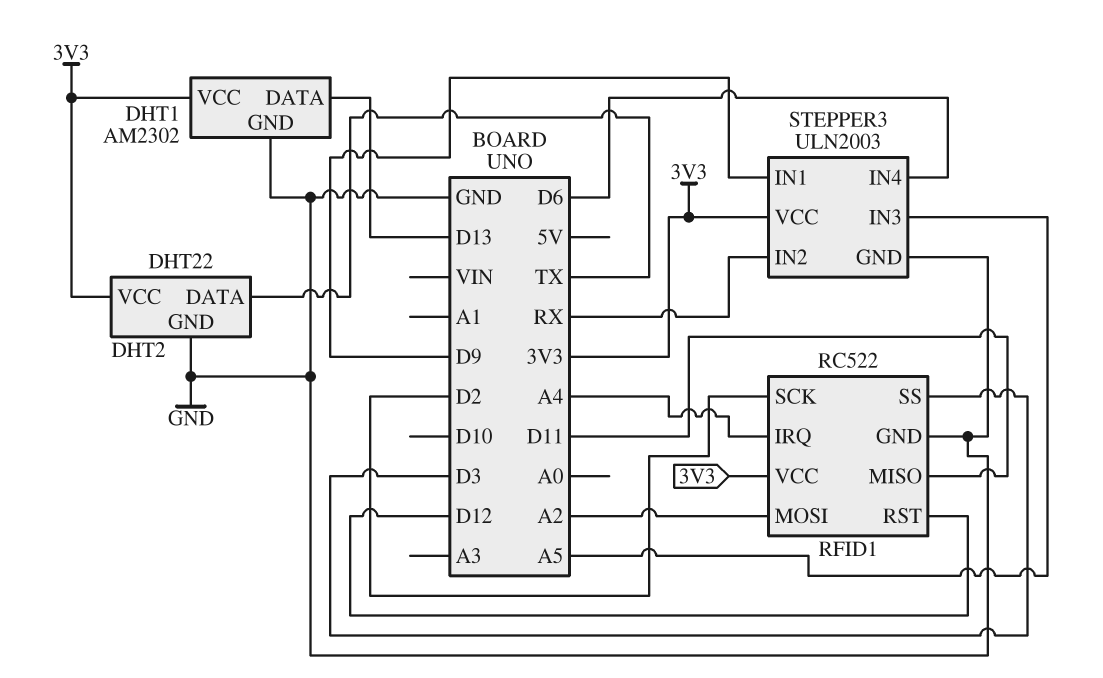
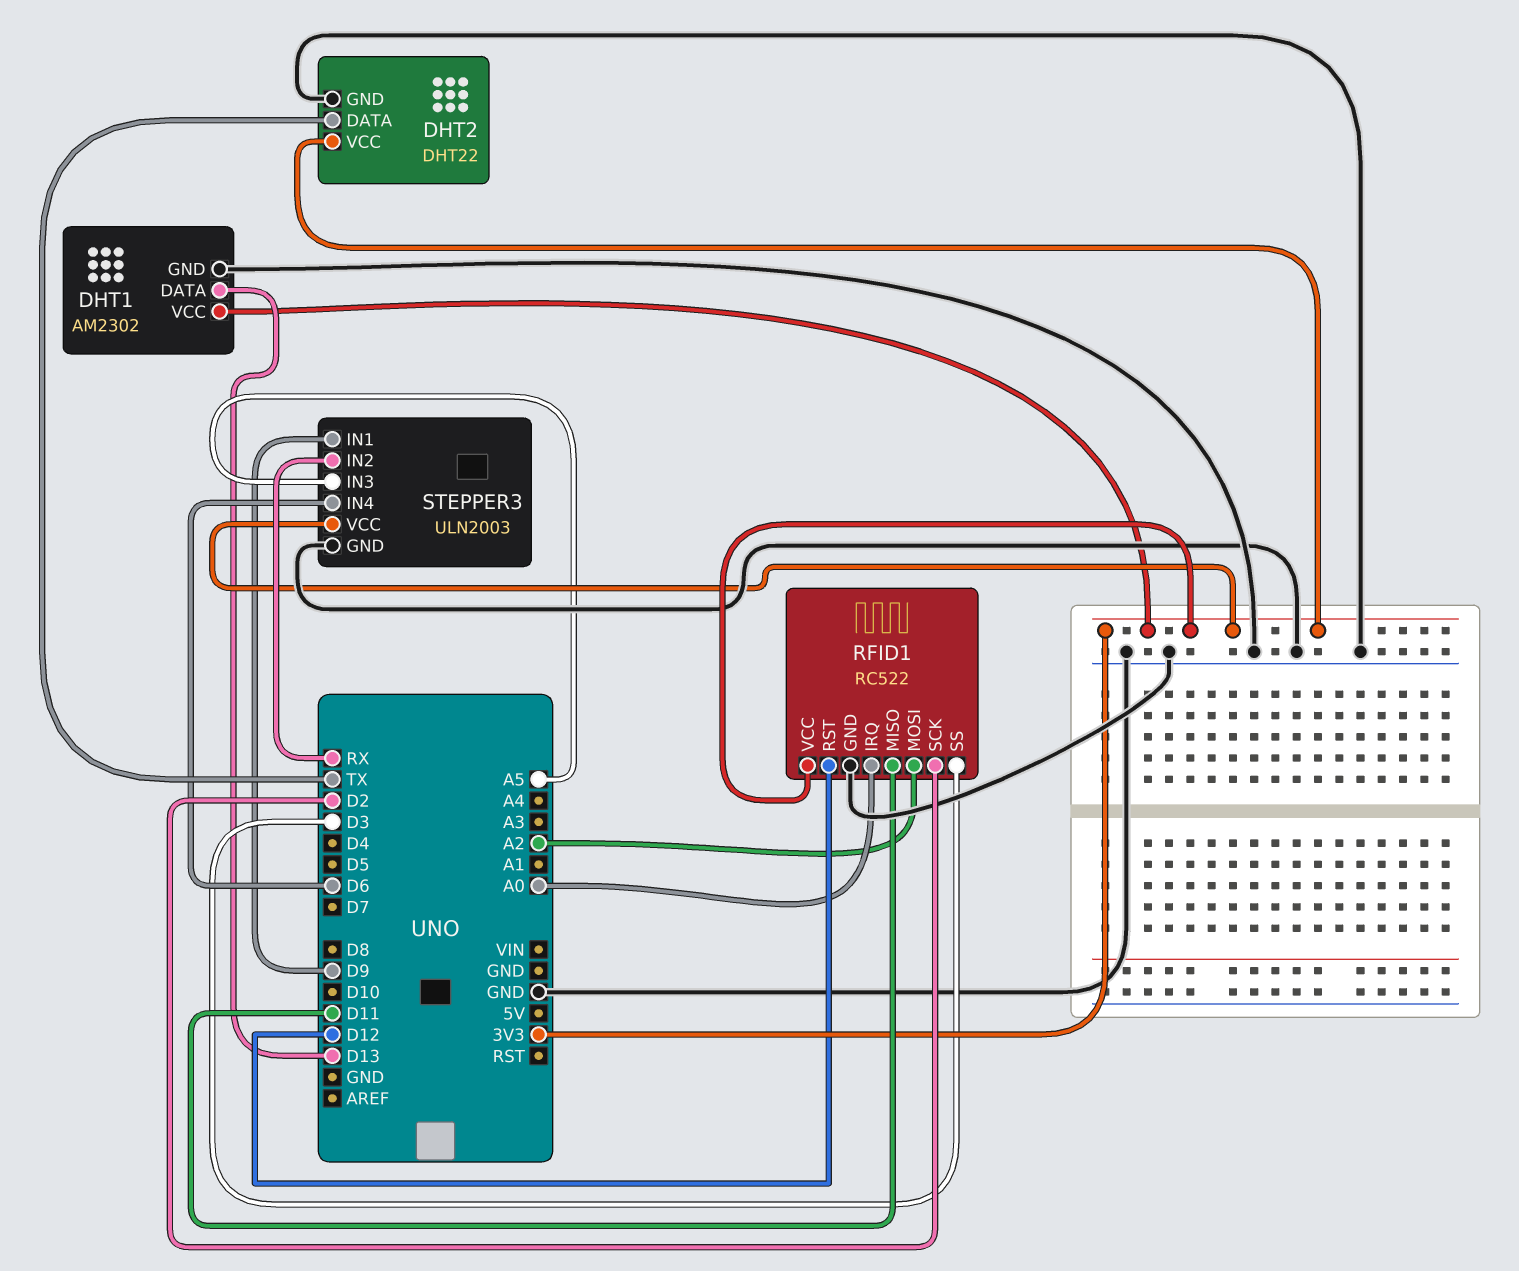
RFID1 pin IRQ: A4 -> A0

